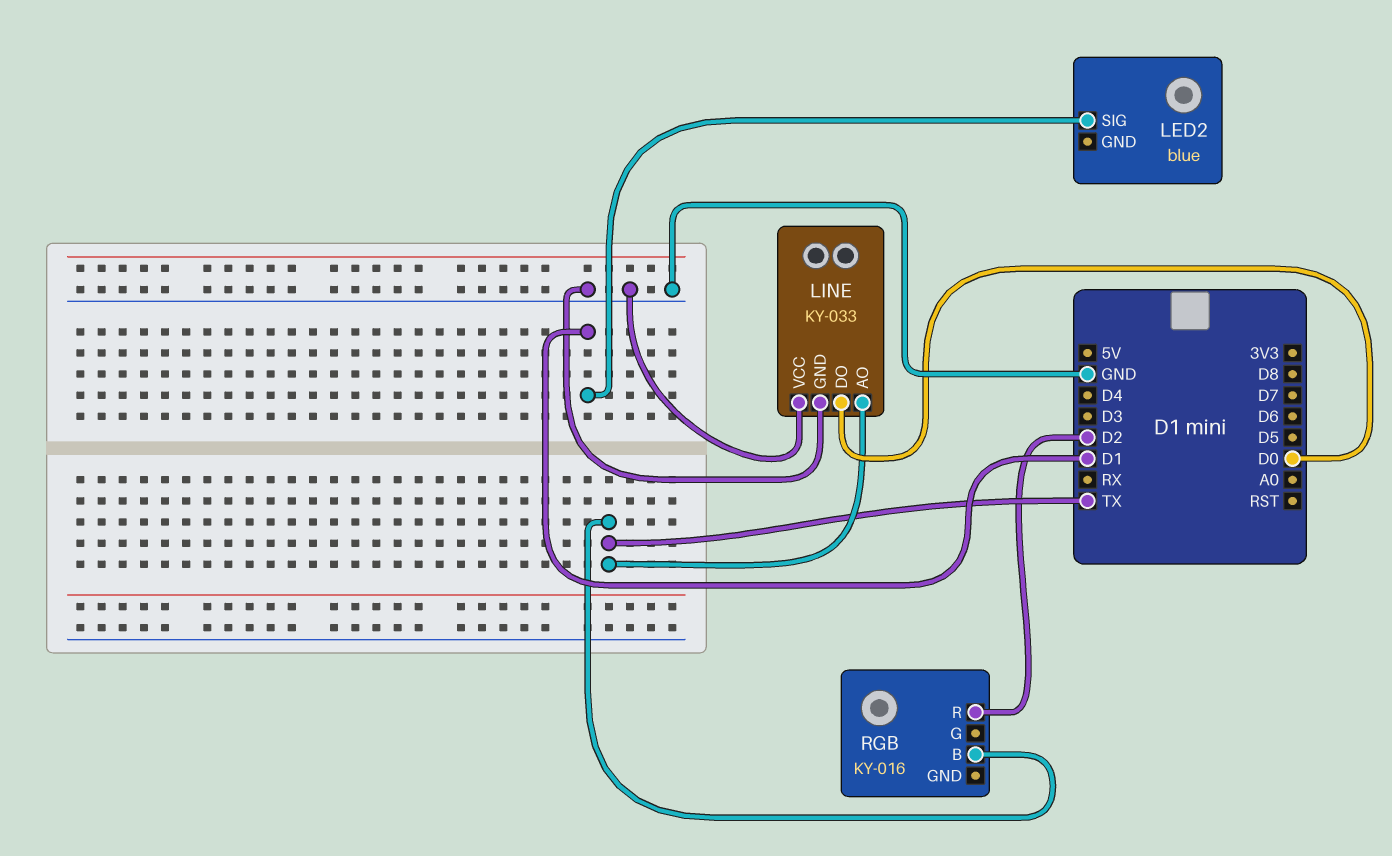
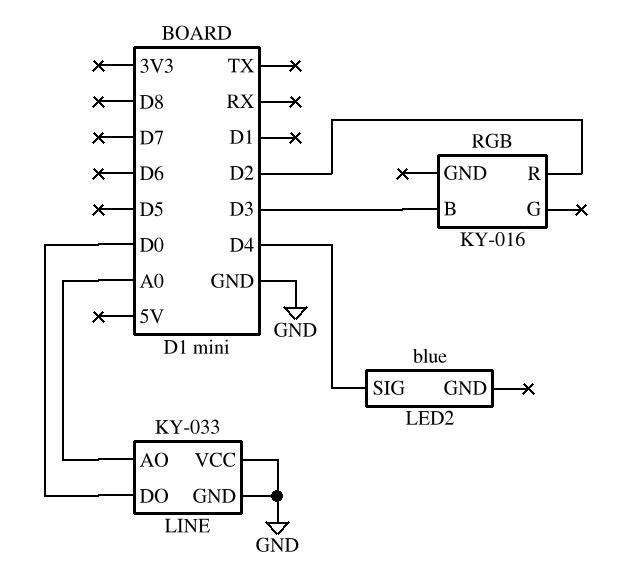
LED2 pin SIG: D1 -> D4
LINE pin AO: TX -> A0
RGB pin B: TX -> D3

